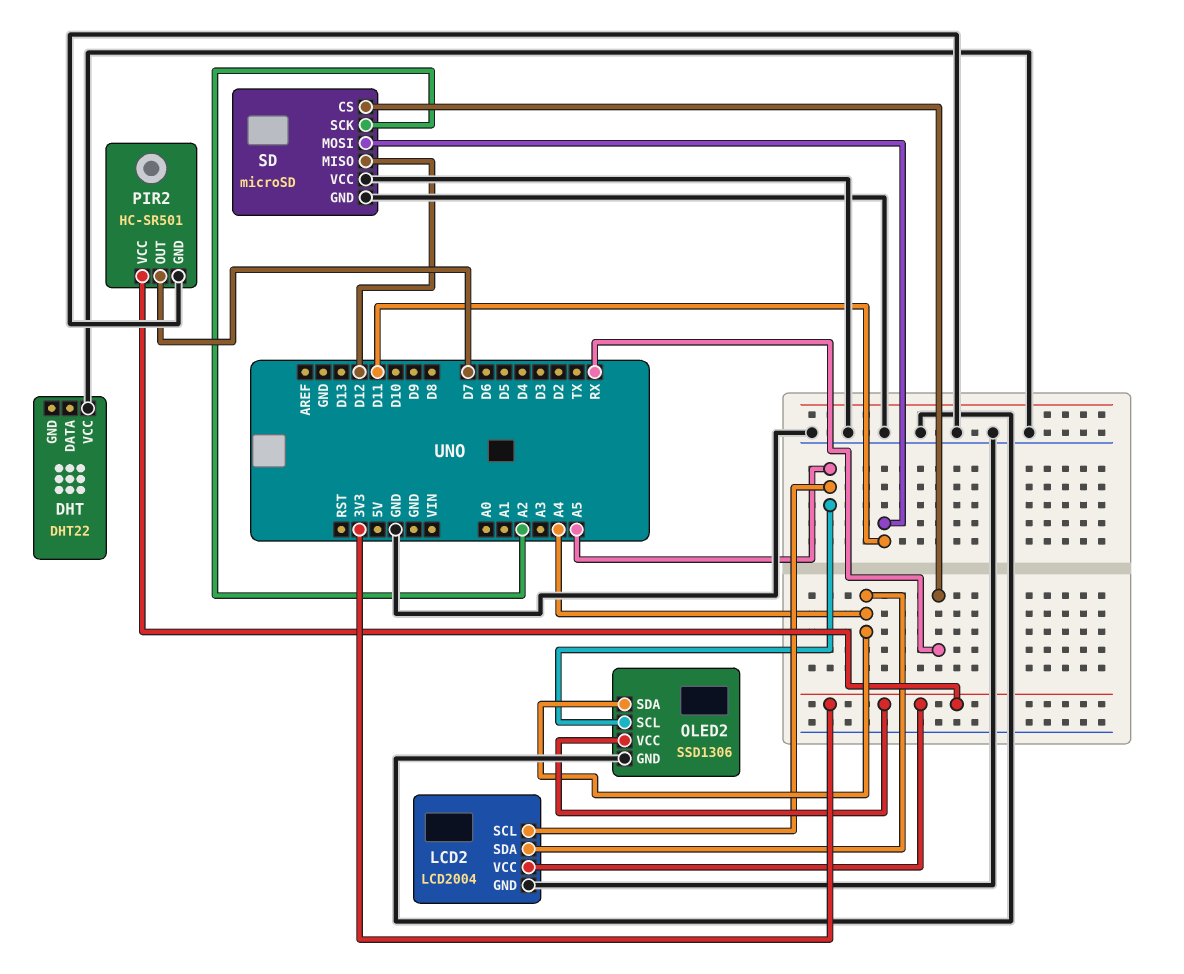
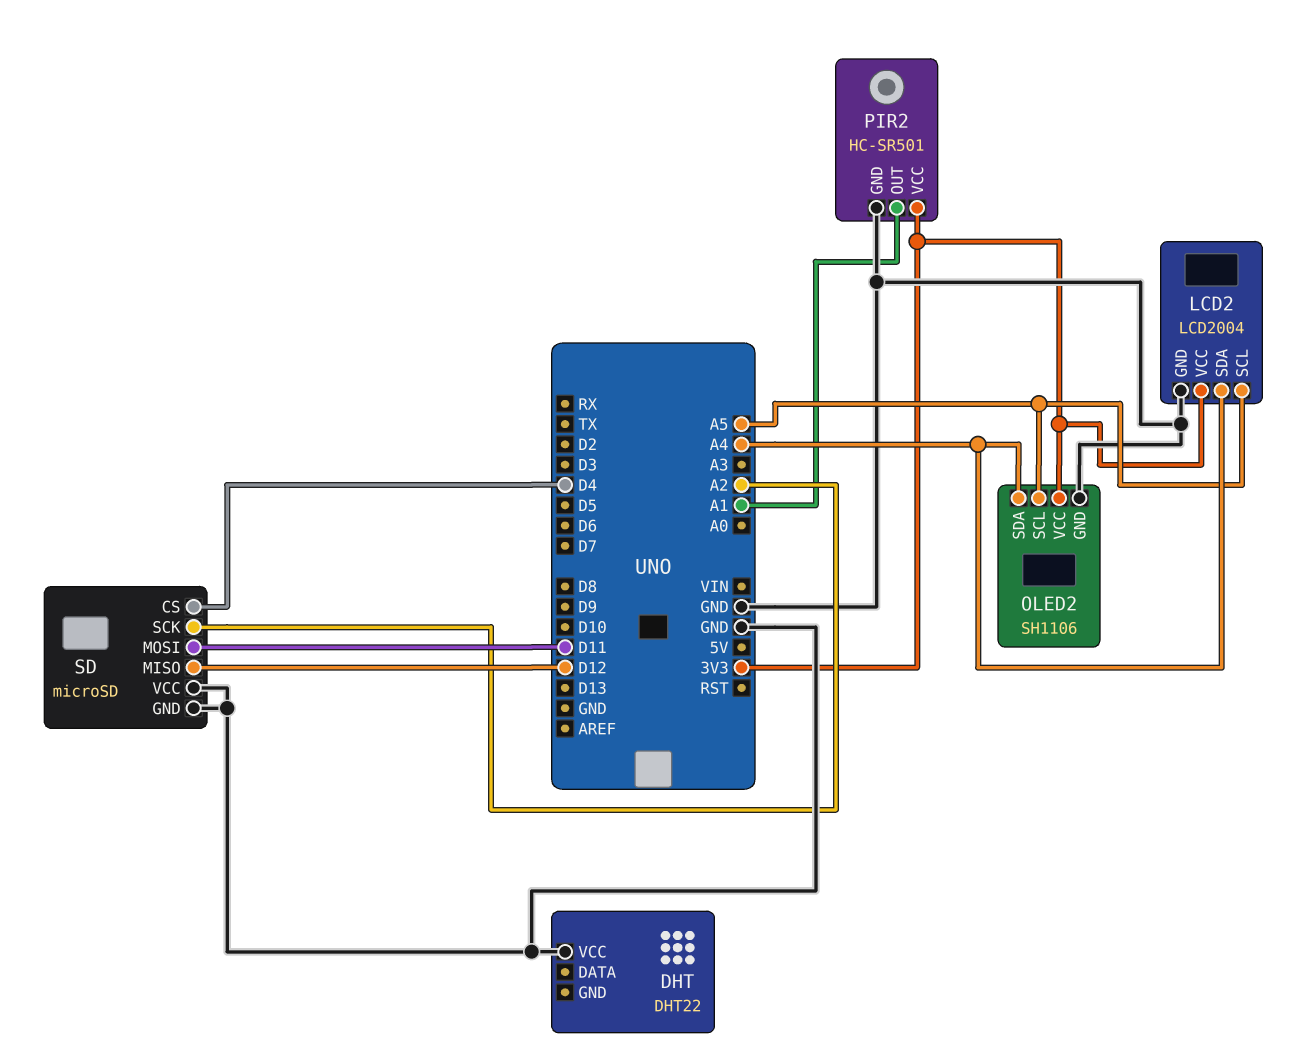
OLED2: SSD1306 -> SH1106
PIR2 pin OUT: D7 -> A1
SD pin CS: RX -> D4

